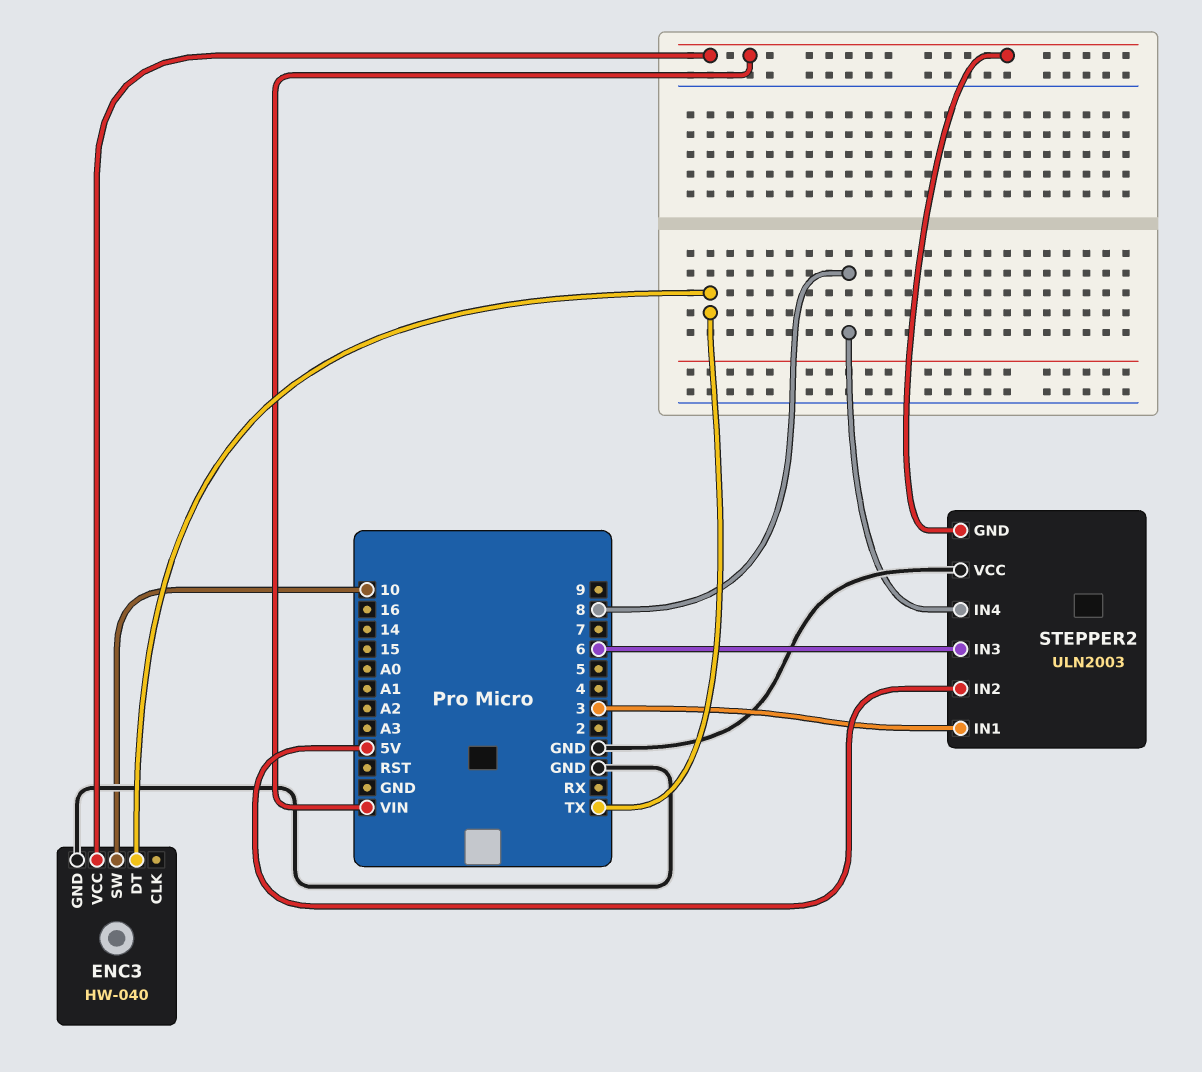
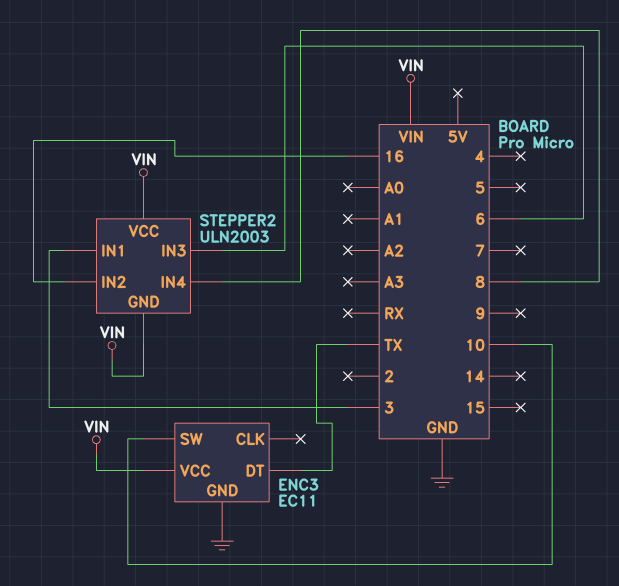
ENC3: HW-040 -> EC11
STEPPER2 pin IN2: 5V -> 16
STEPPER2 pin VCC: GND -> VIN

